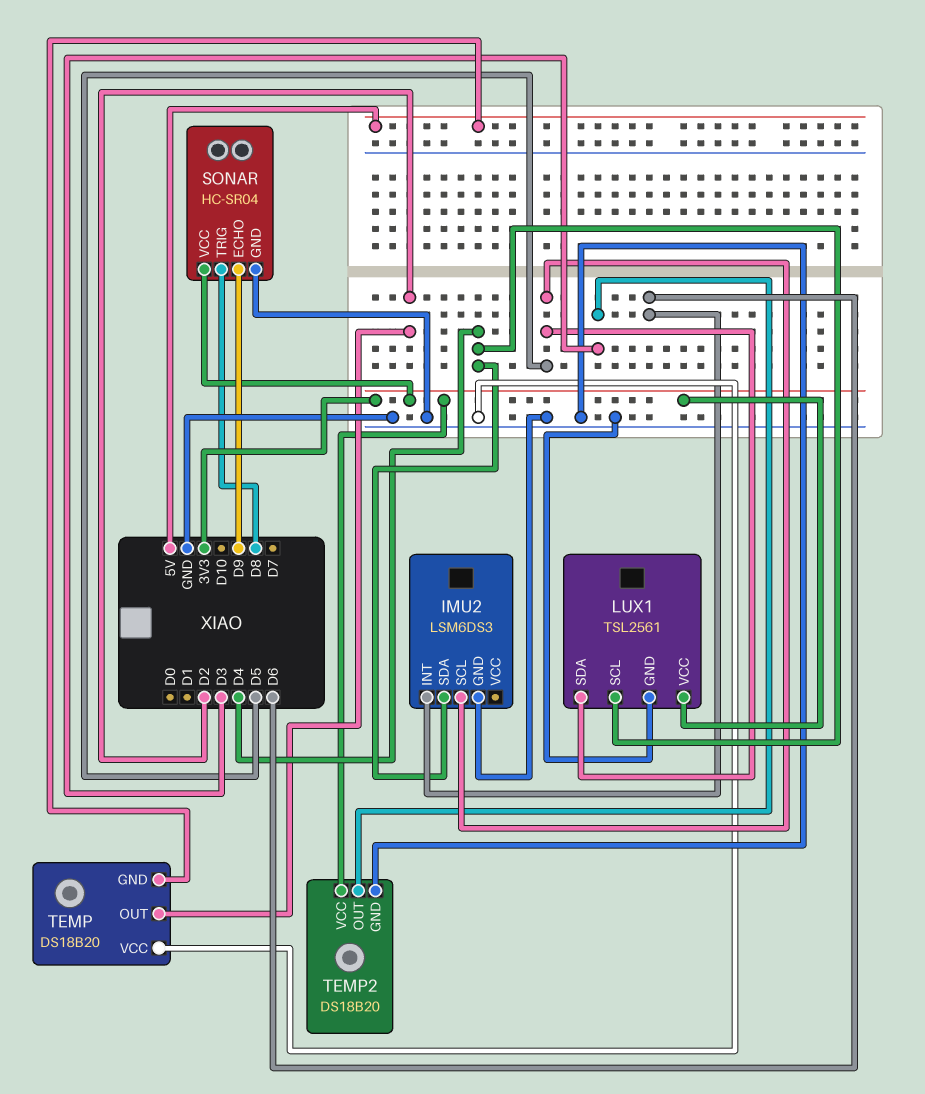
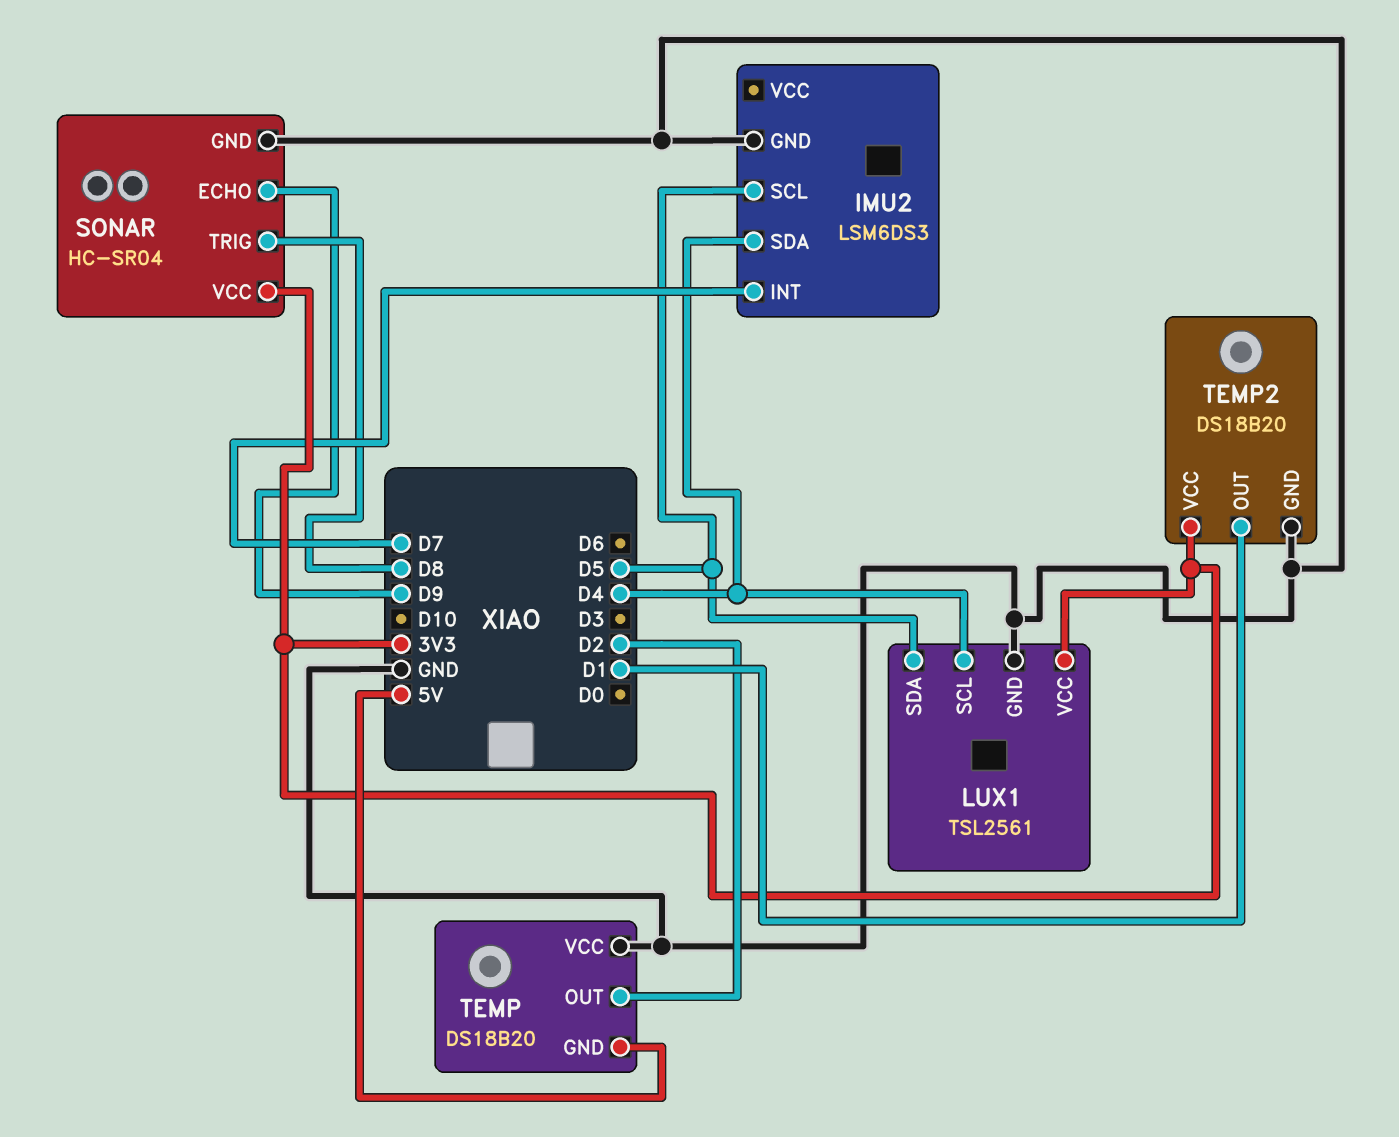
IMU2 pin INT: D6 -> D7
TEMP2 pin OUT: D3 -> D1

